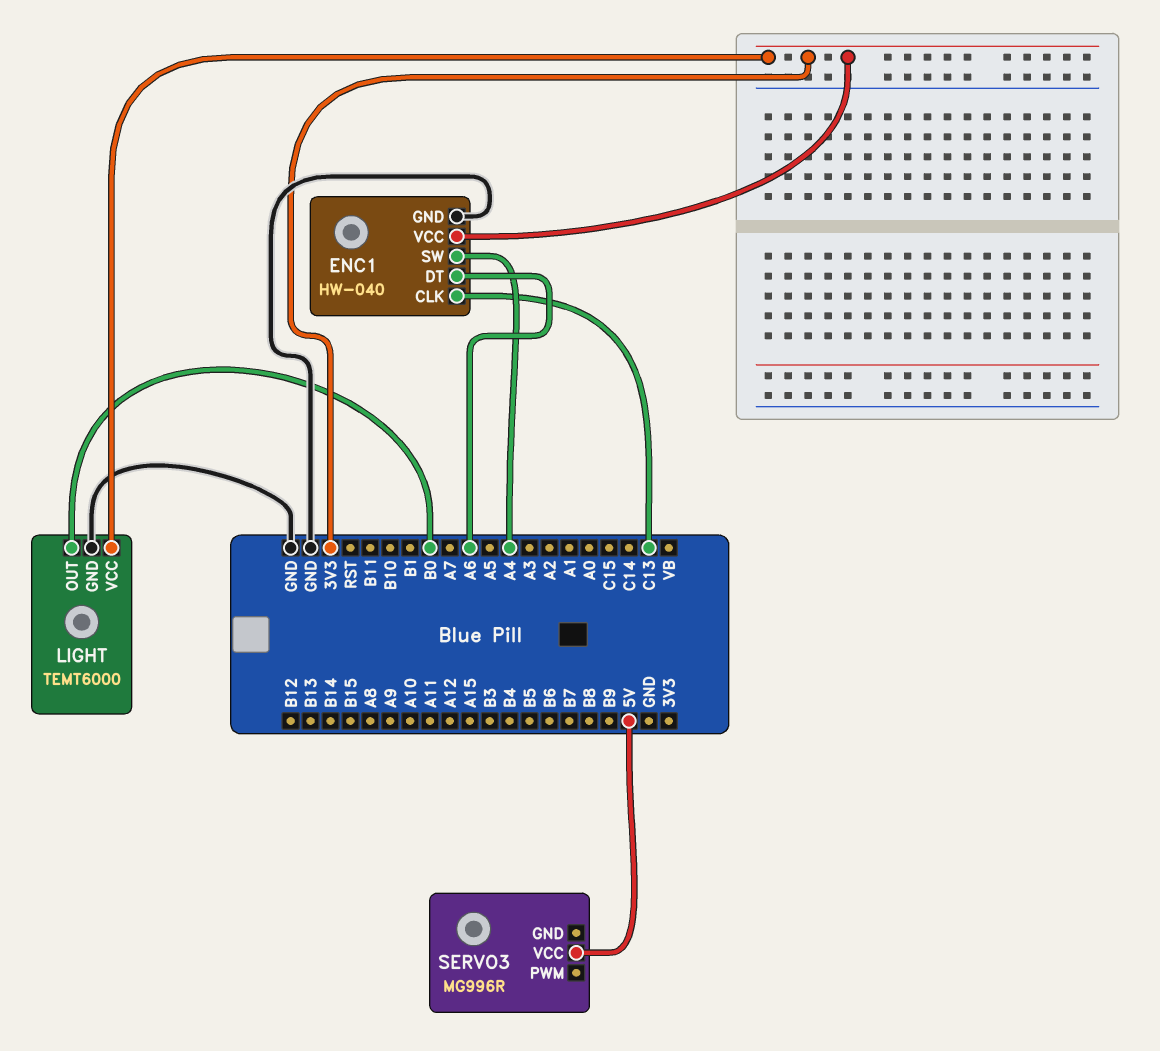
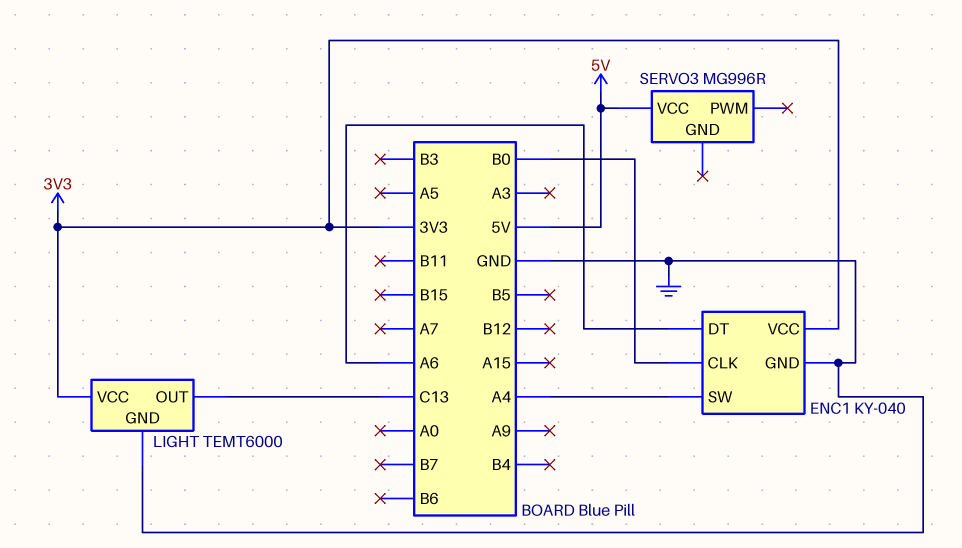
ENC1: HW-040 -> KY-040
ENC1 pin CLK: C13 -> B0
LIGHT pin OUT: B0 -> C13

